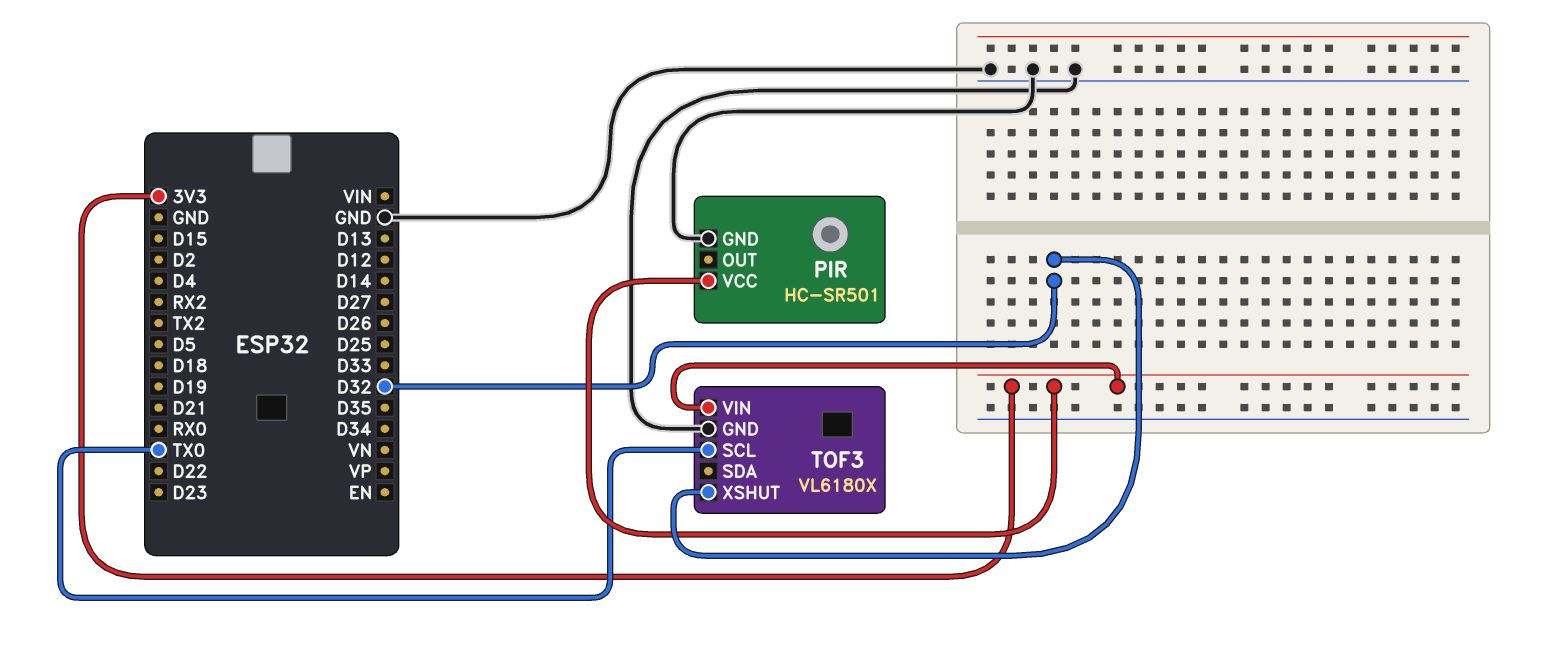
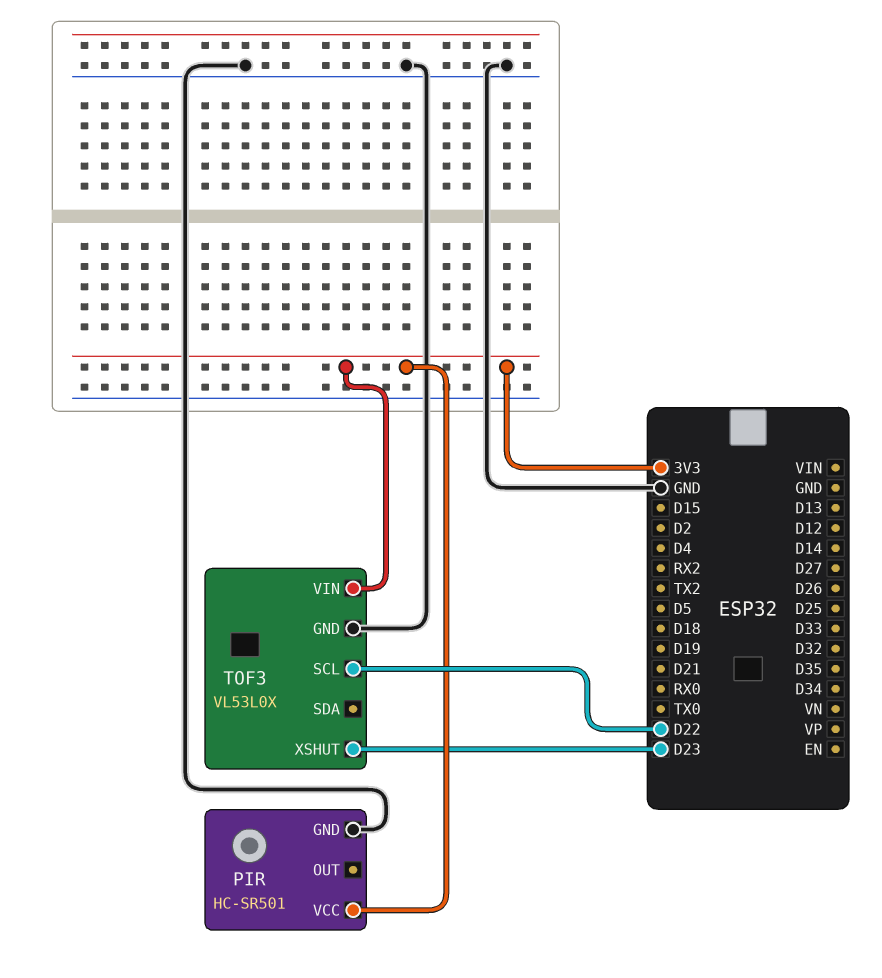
TOF3: VL6180X -> VL53L0X
TOF3 pin SCL: TX0 -> D22
TOF3 pin XSHUT: D32 -> D23

